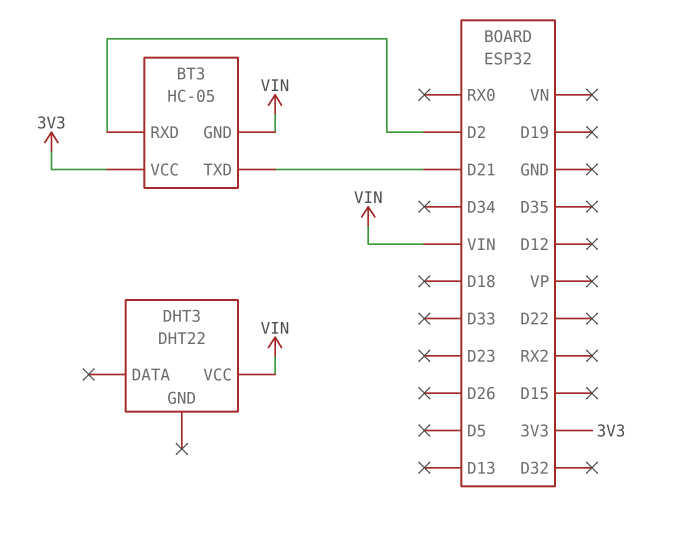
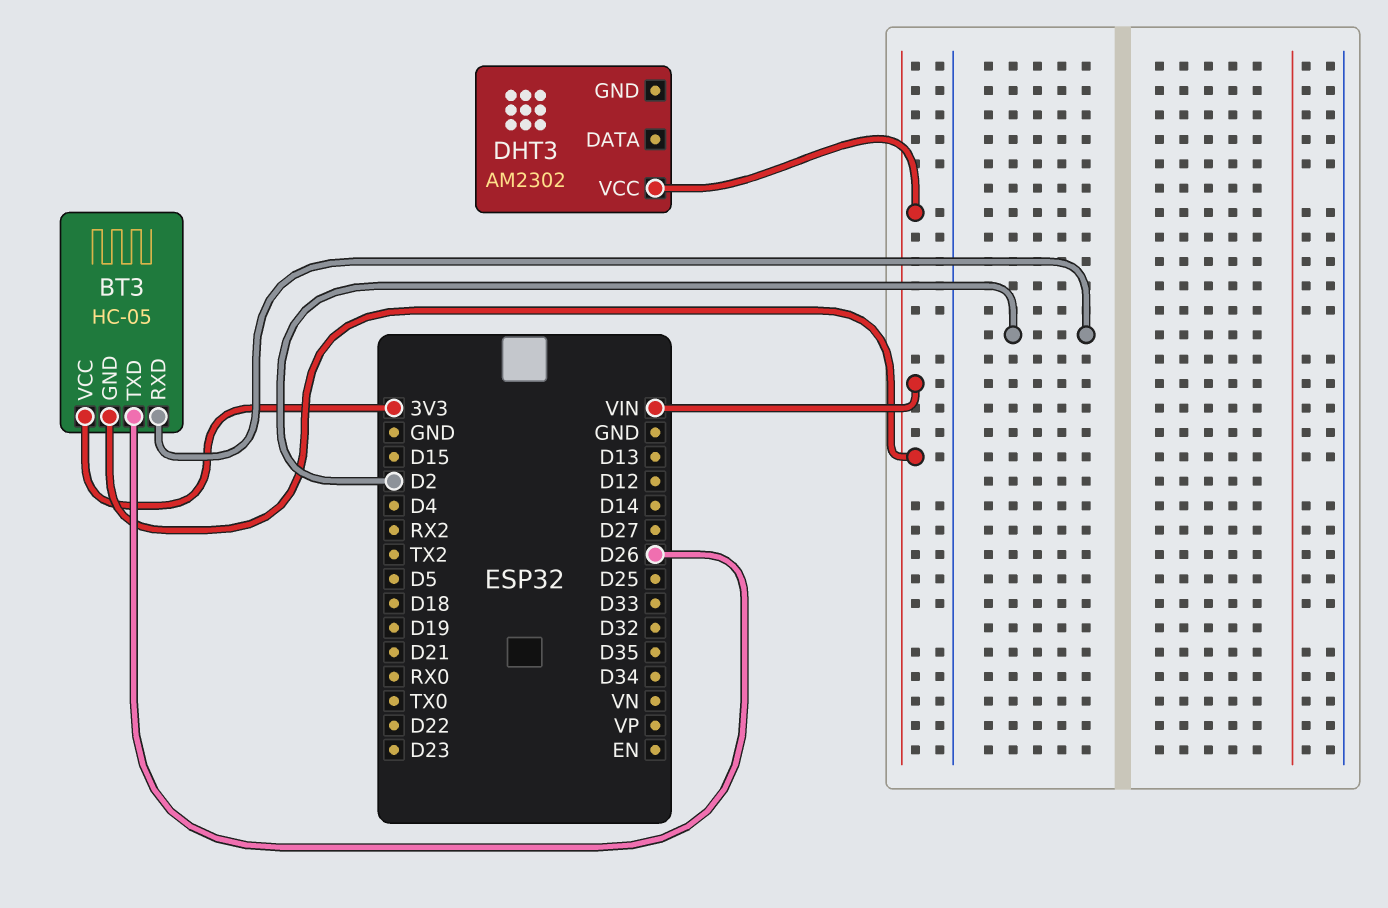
BT3 pin TXD: D21 -> D26
DHT3: DHT22 -> AM2302

